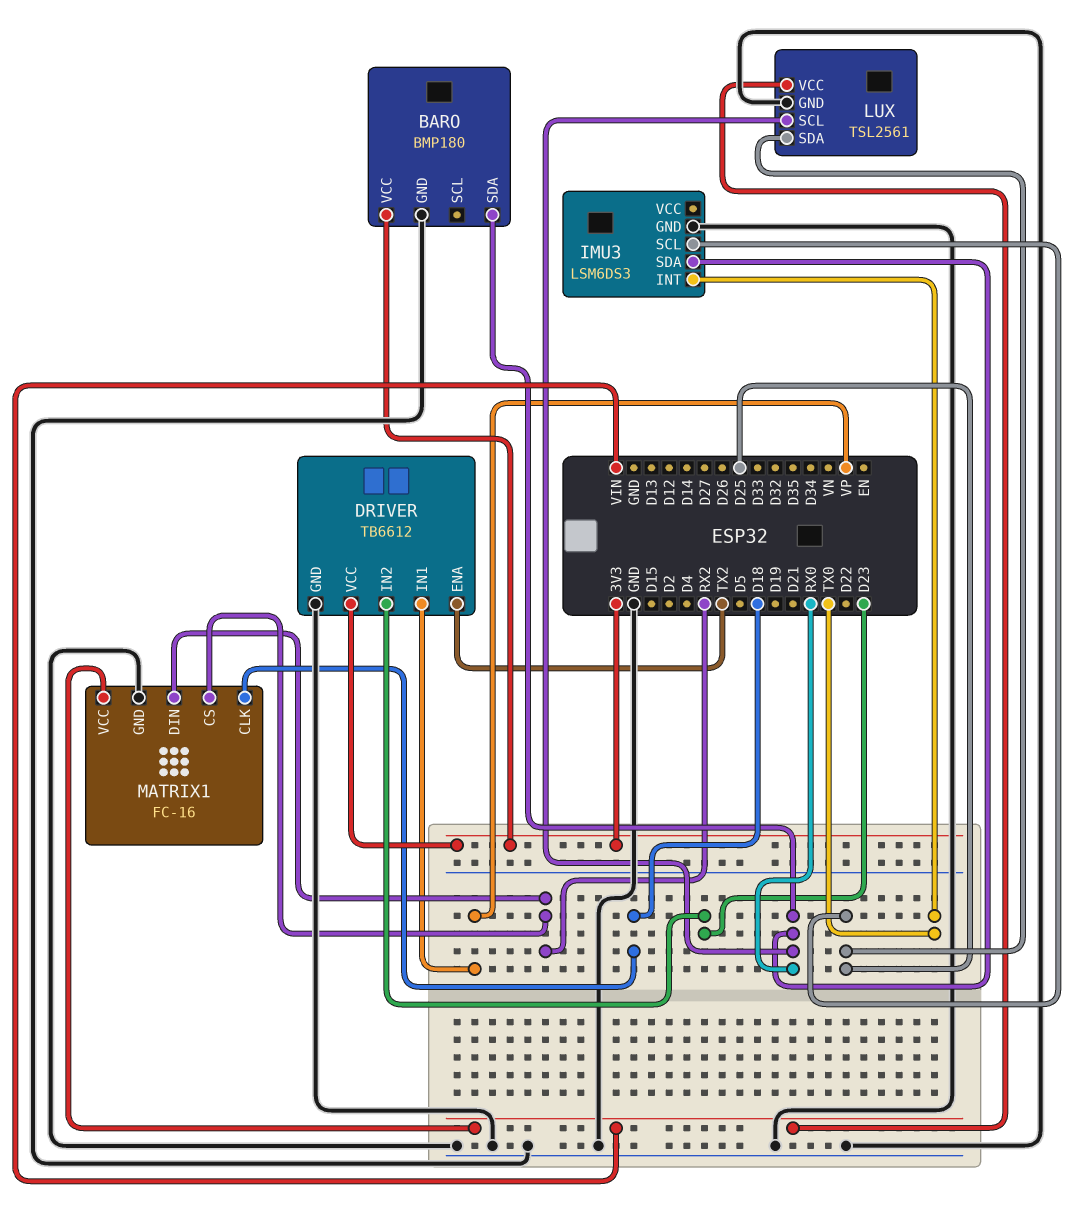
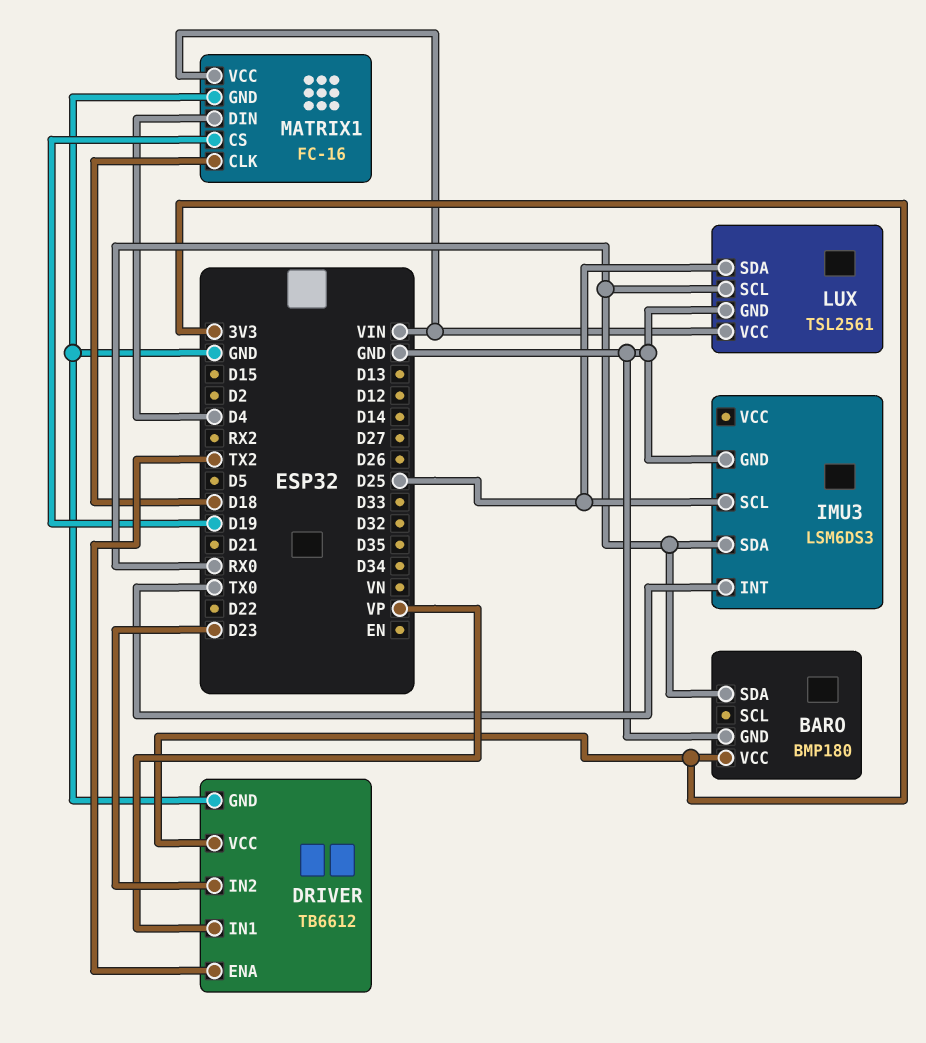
MATRIX1 pin CS: RX2 -> D19
MATRIX1 pin DIN: RX2 -> D4

